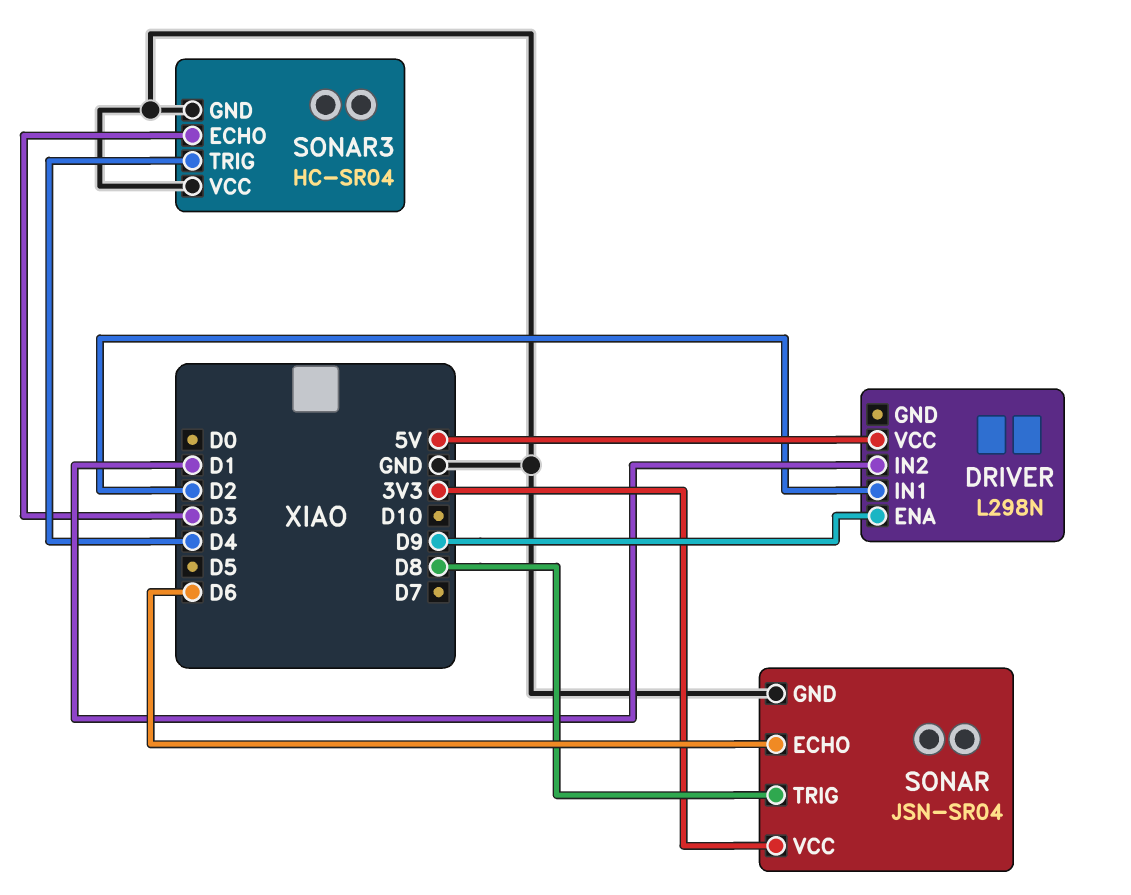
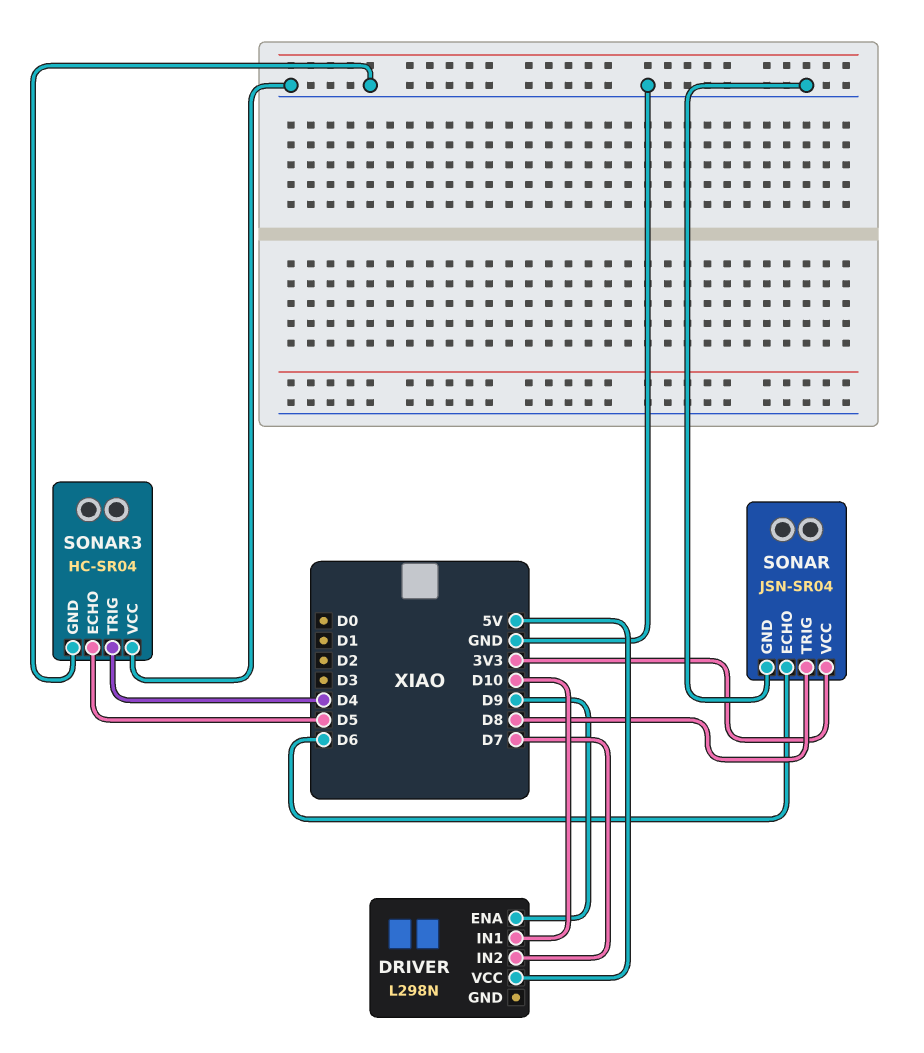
DRIVER pin IN1: D2 -> D10
DRIVER pin IN2: D1 -> D7
SONAR3 pin ECHO: D3 -> D5

